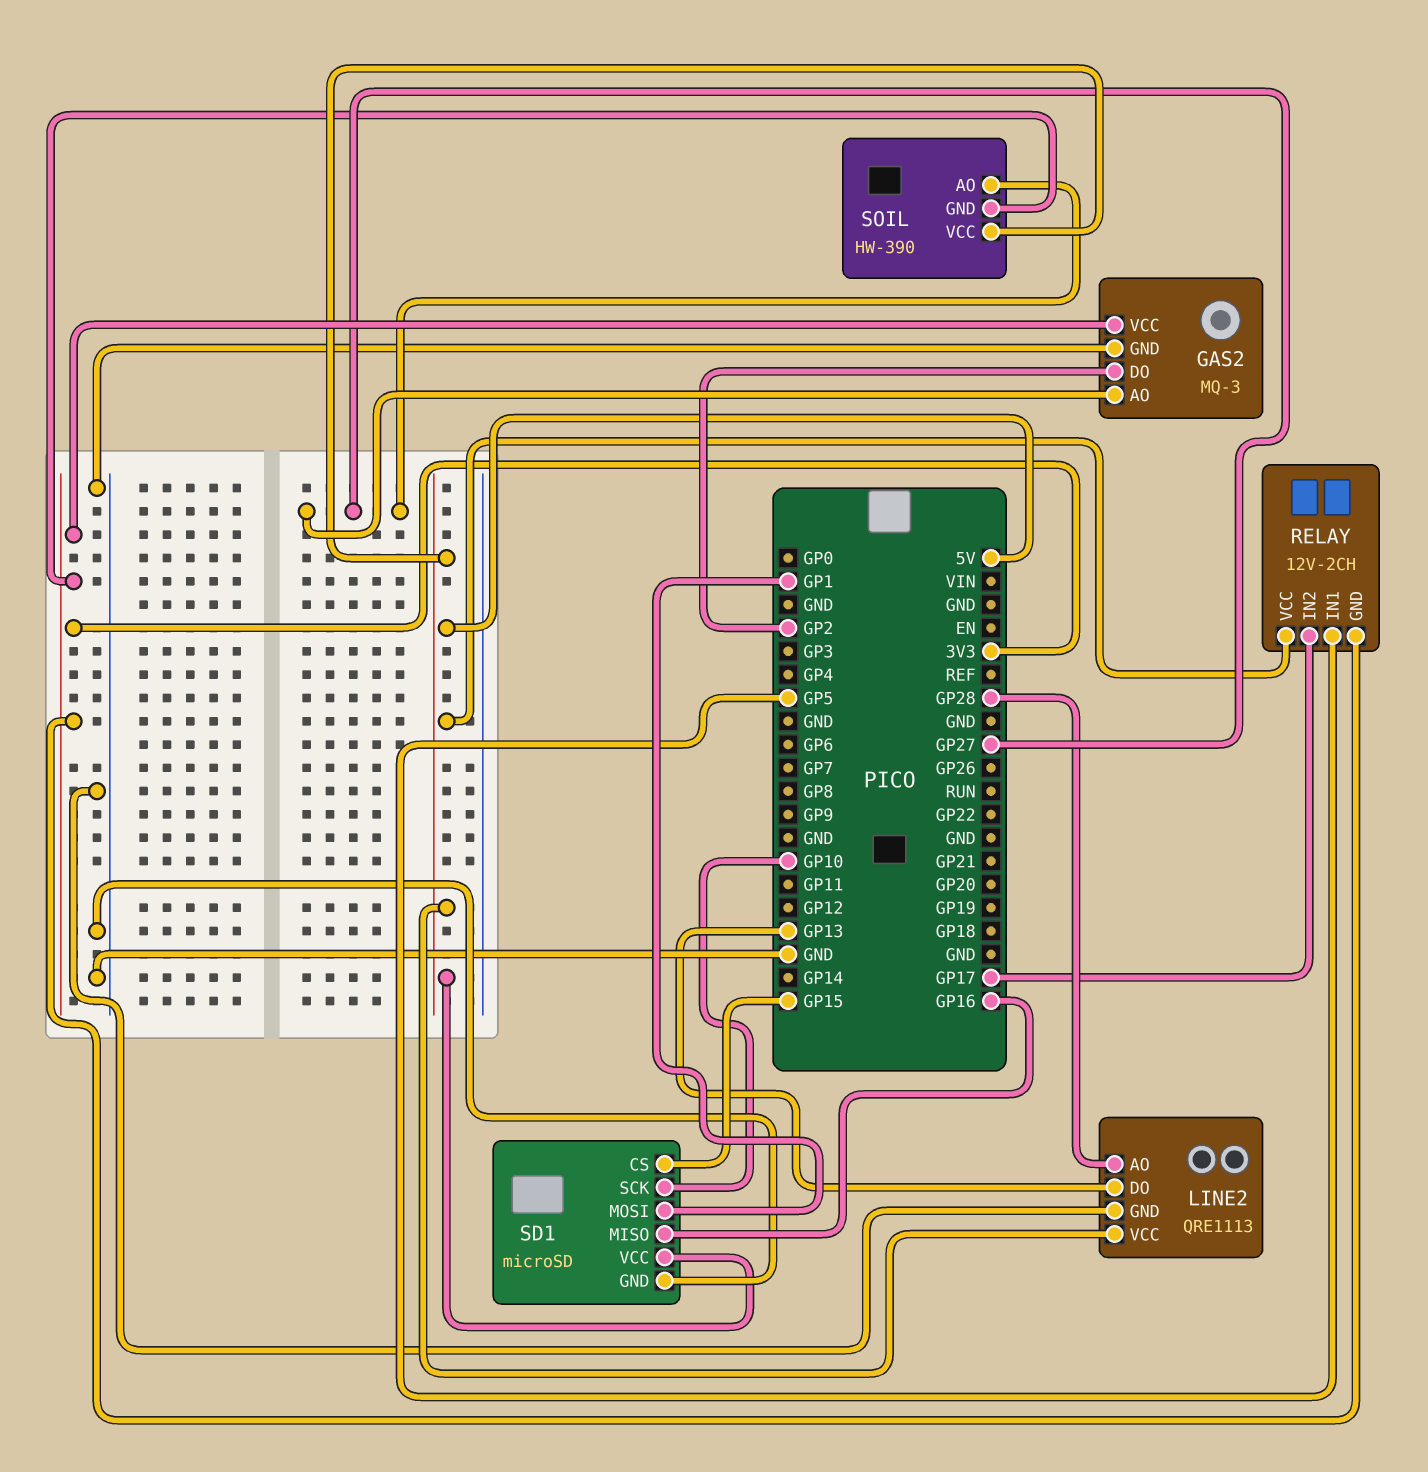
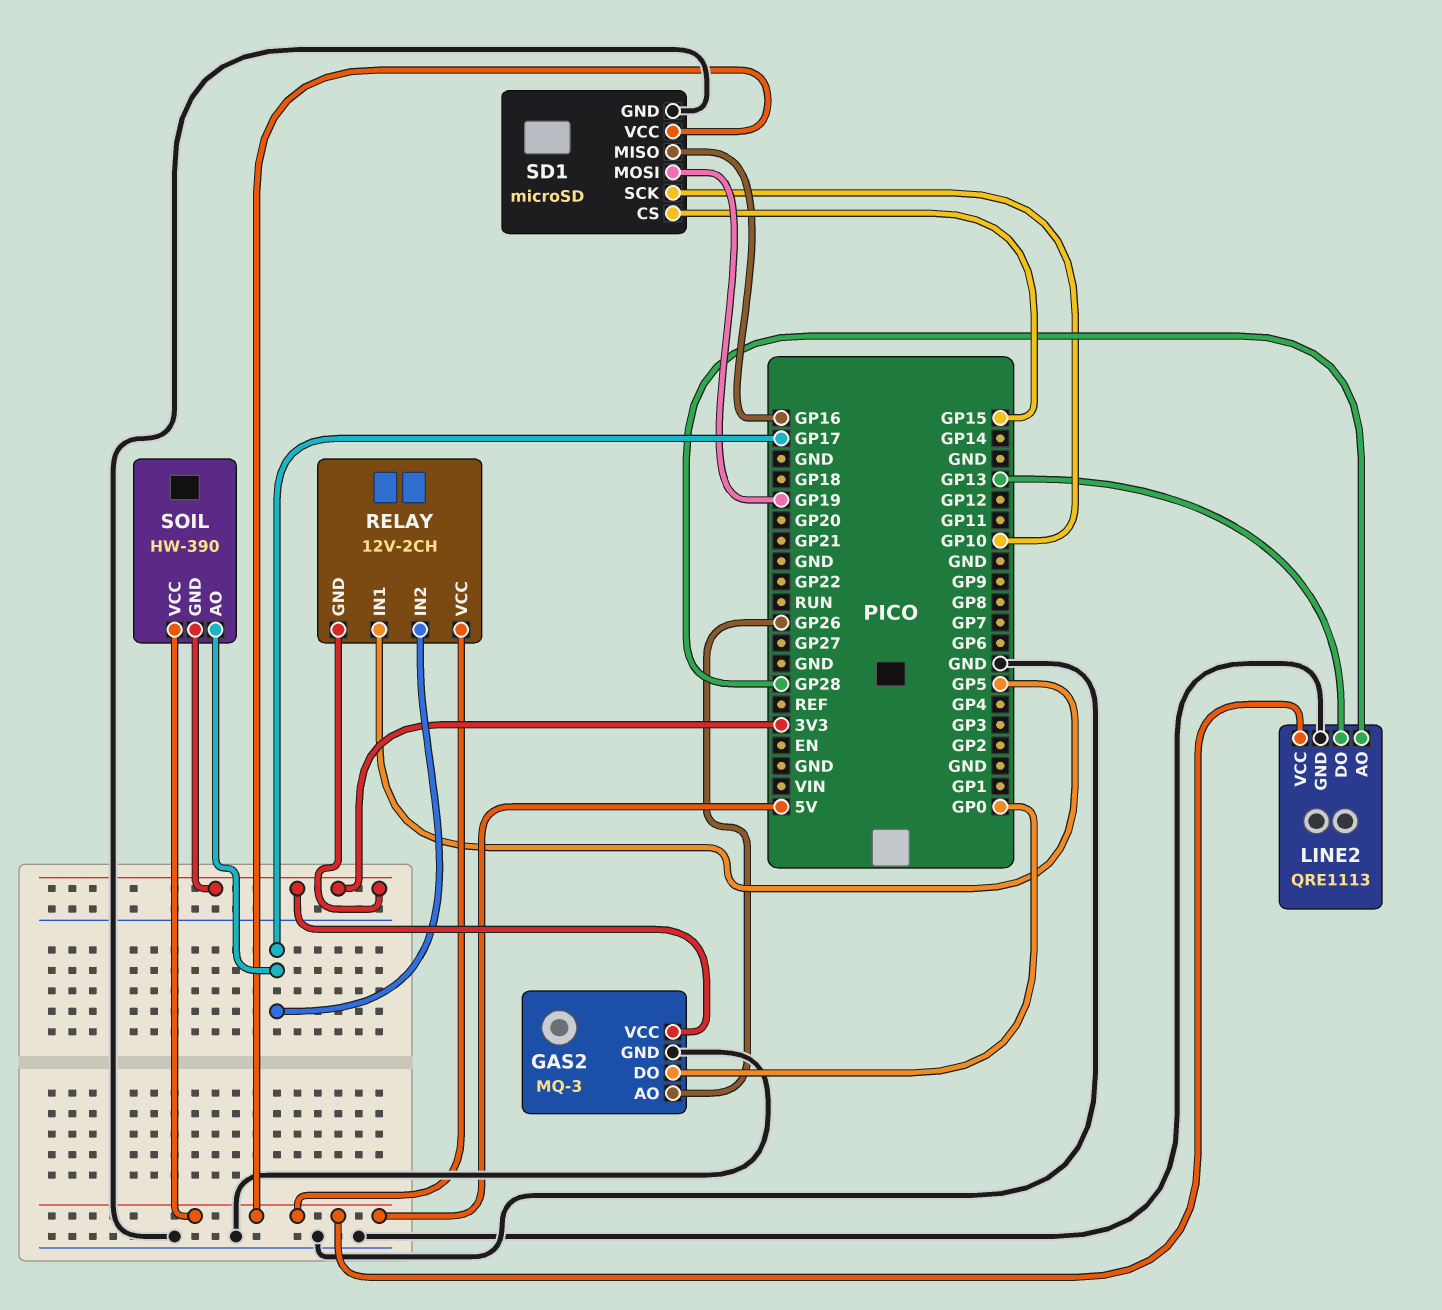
GAS2 pin AO: GP27 -> GP26
GAS2 pin DO: GP2 -> GP0
SD1 pin MOSI: GP1 -> GP19
SOIL pin AO: GP27 -> GP17

